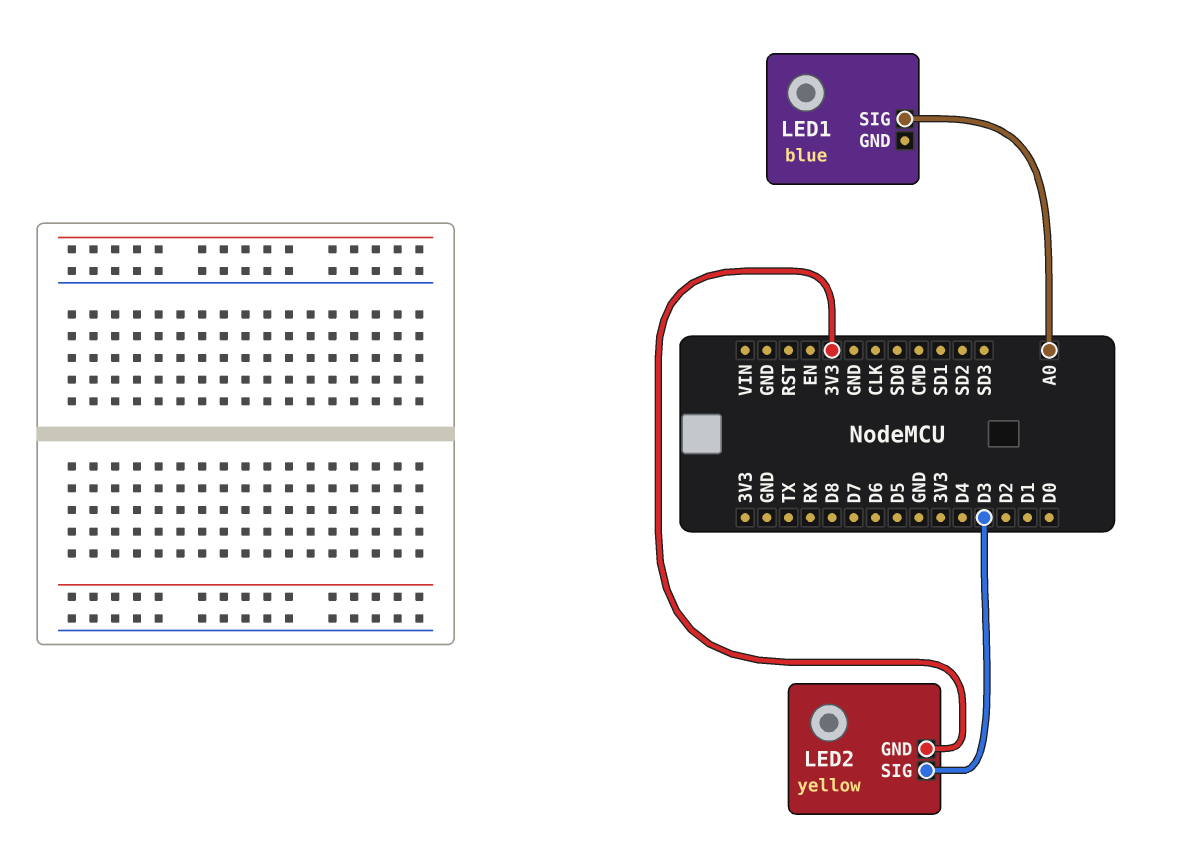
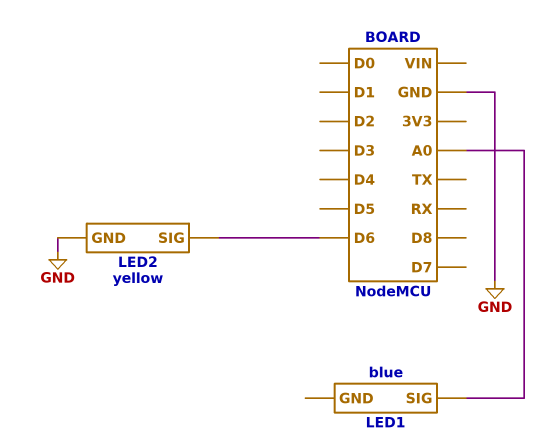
LED2 pin GND: 3V3 -> GND
LED2 pin SIG: D3 -> D6

